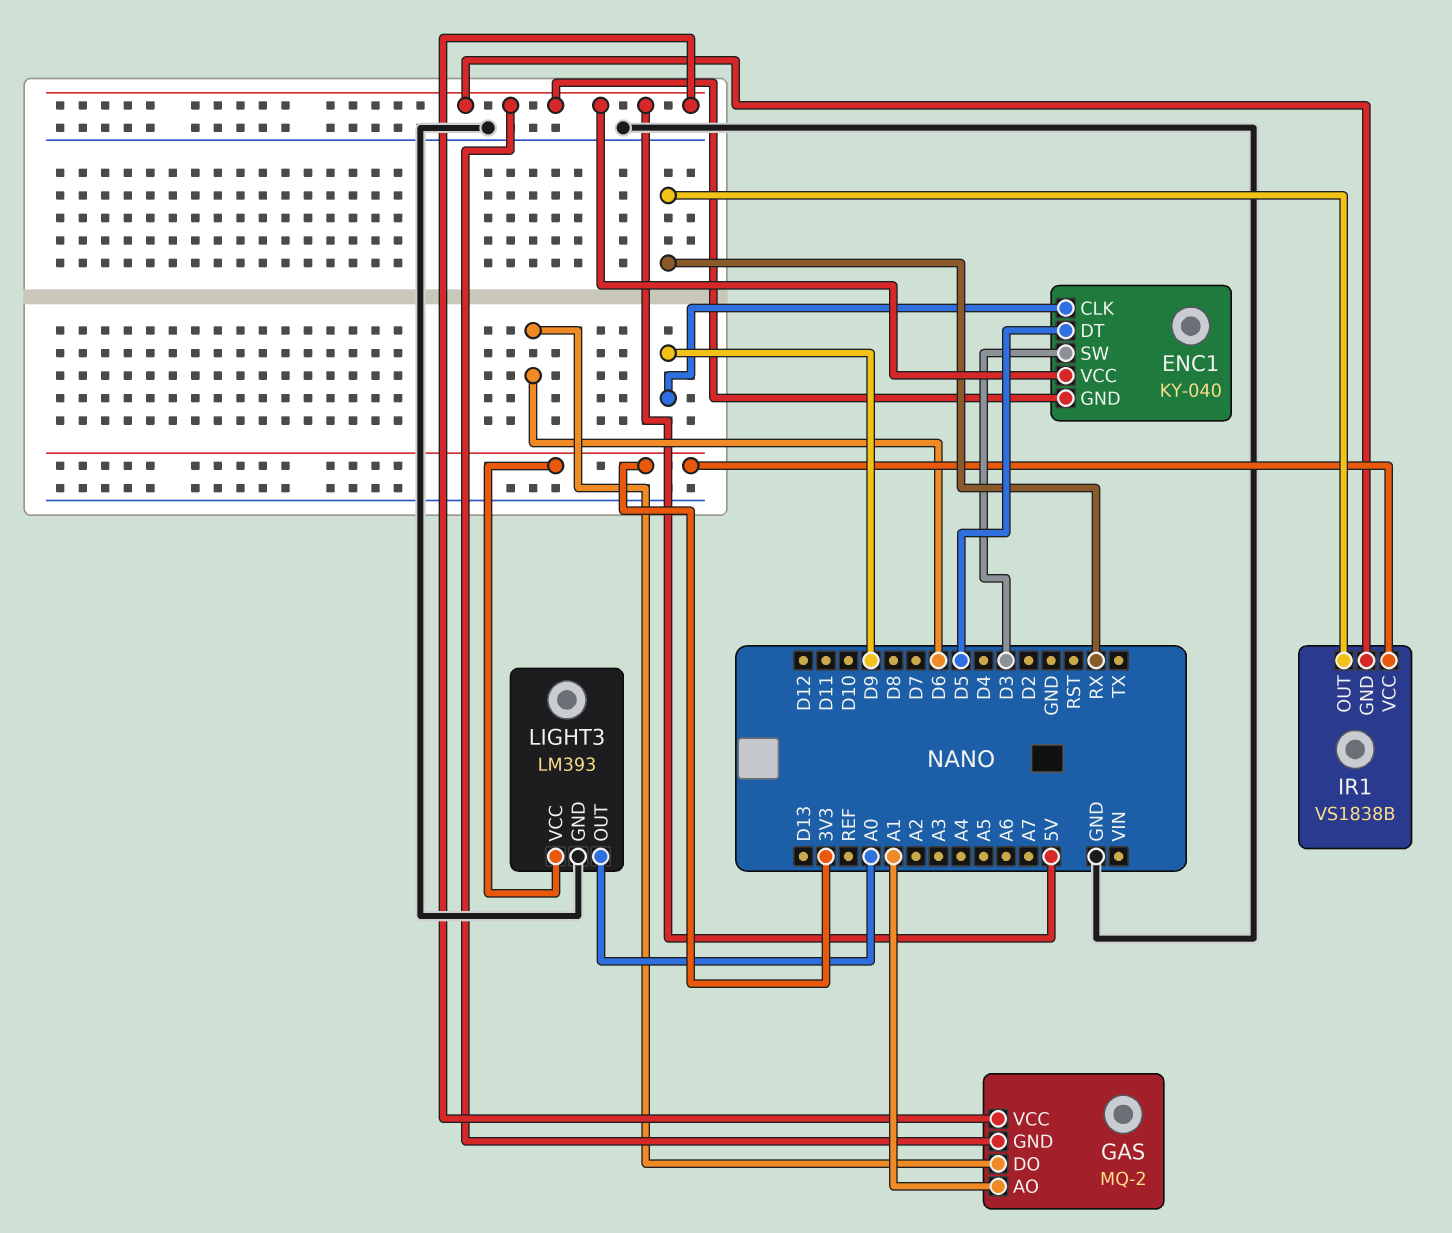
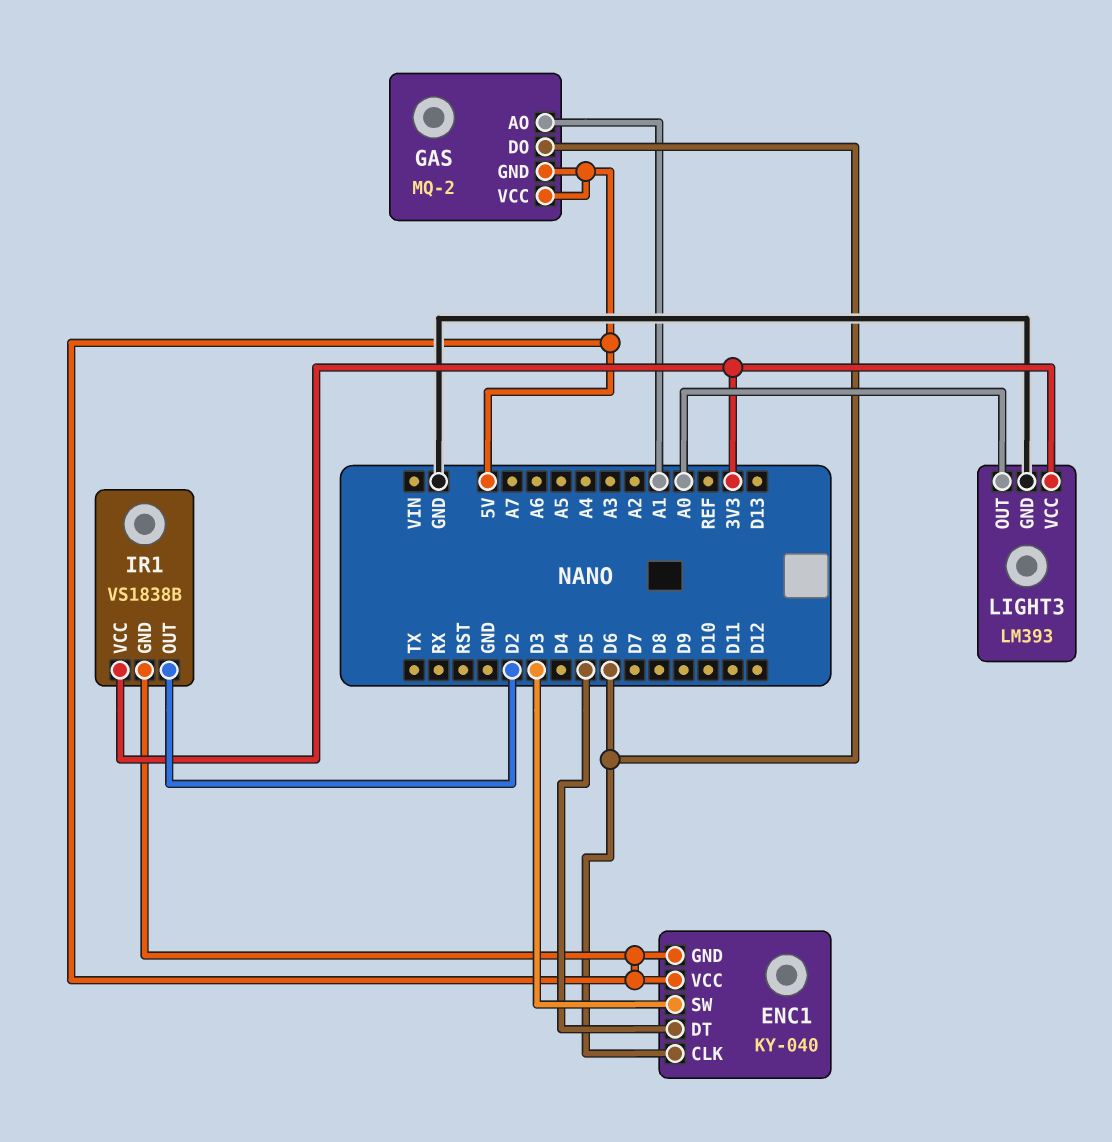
ENC1 pin CLK: D9 -> D6
IR1 pin OUT: RX -> D2

